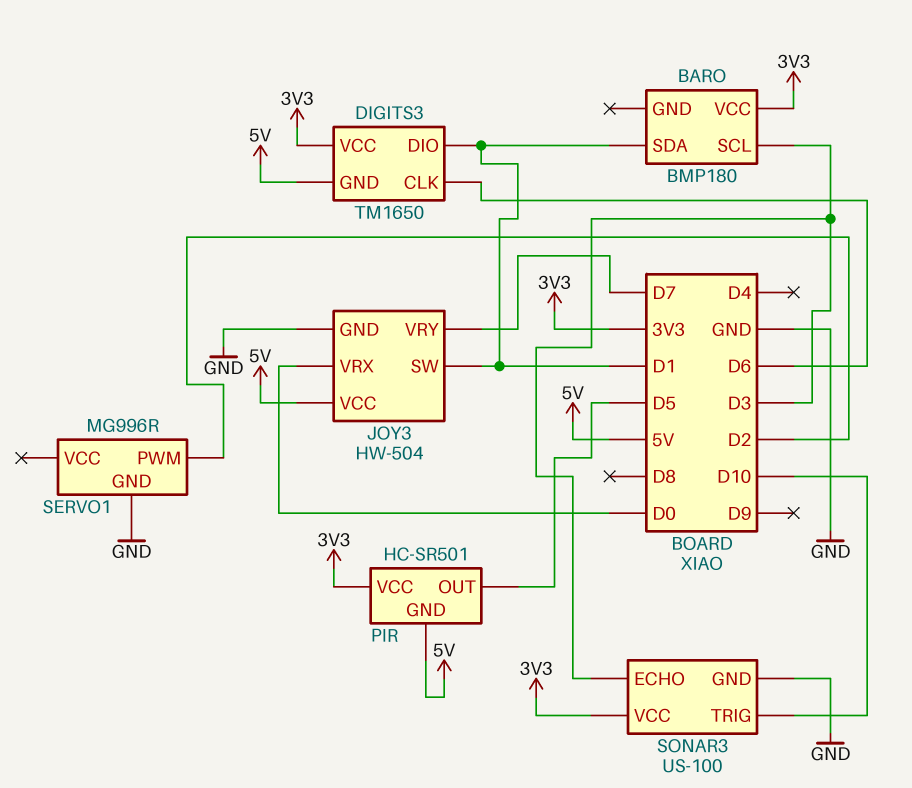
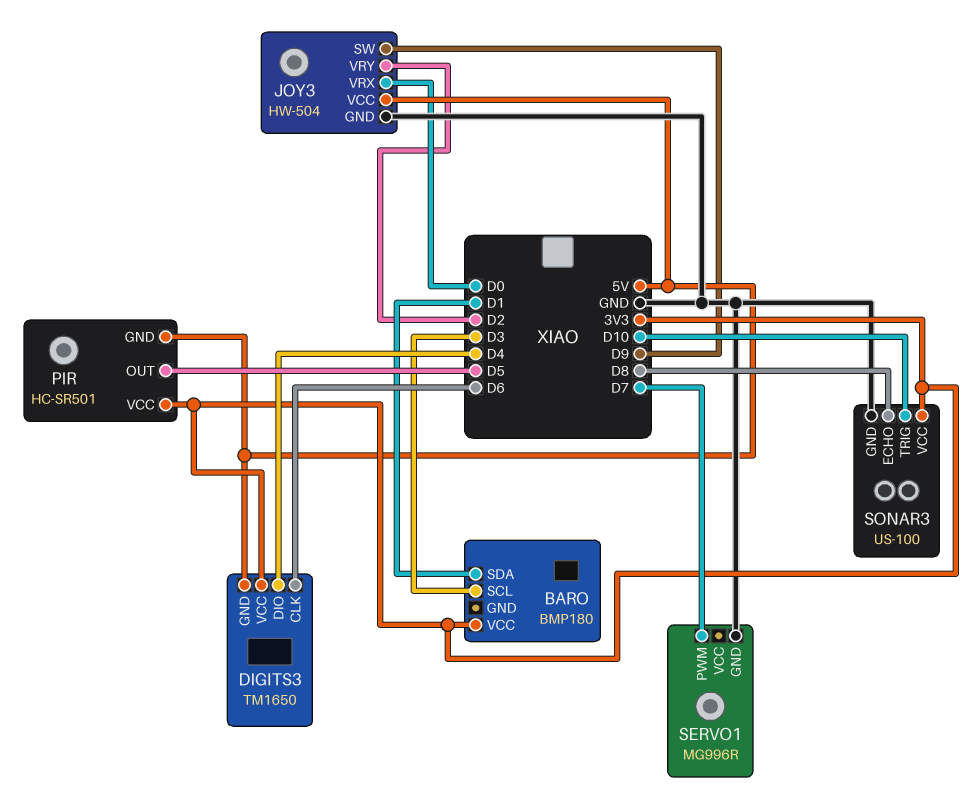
DIGITS3 pin DIO: D1 -> D4
JOY3 pin SW: D1 -> D9
JOY3 pin VRY: D7 -> D2
SERVO1 pin PWM: D2 -> D7
SONAR3 pin ECHO: D3 -> D8

